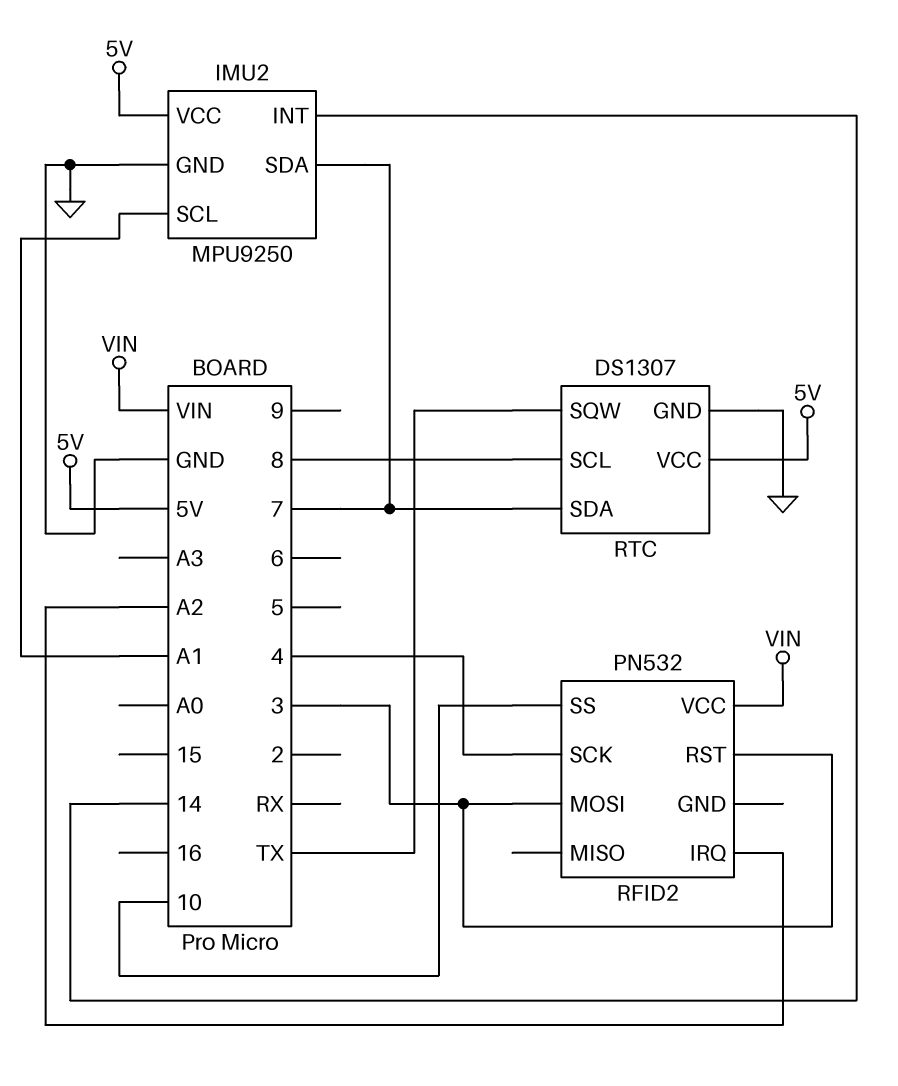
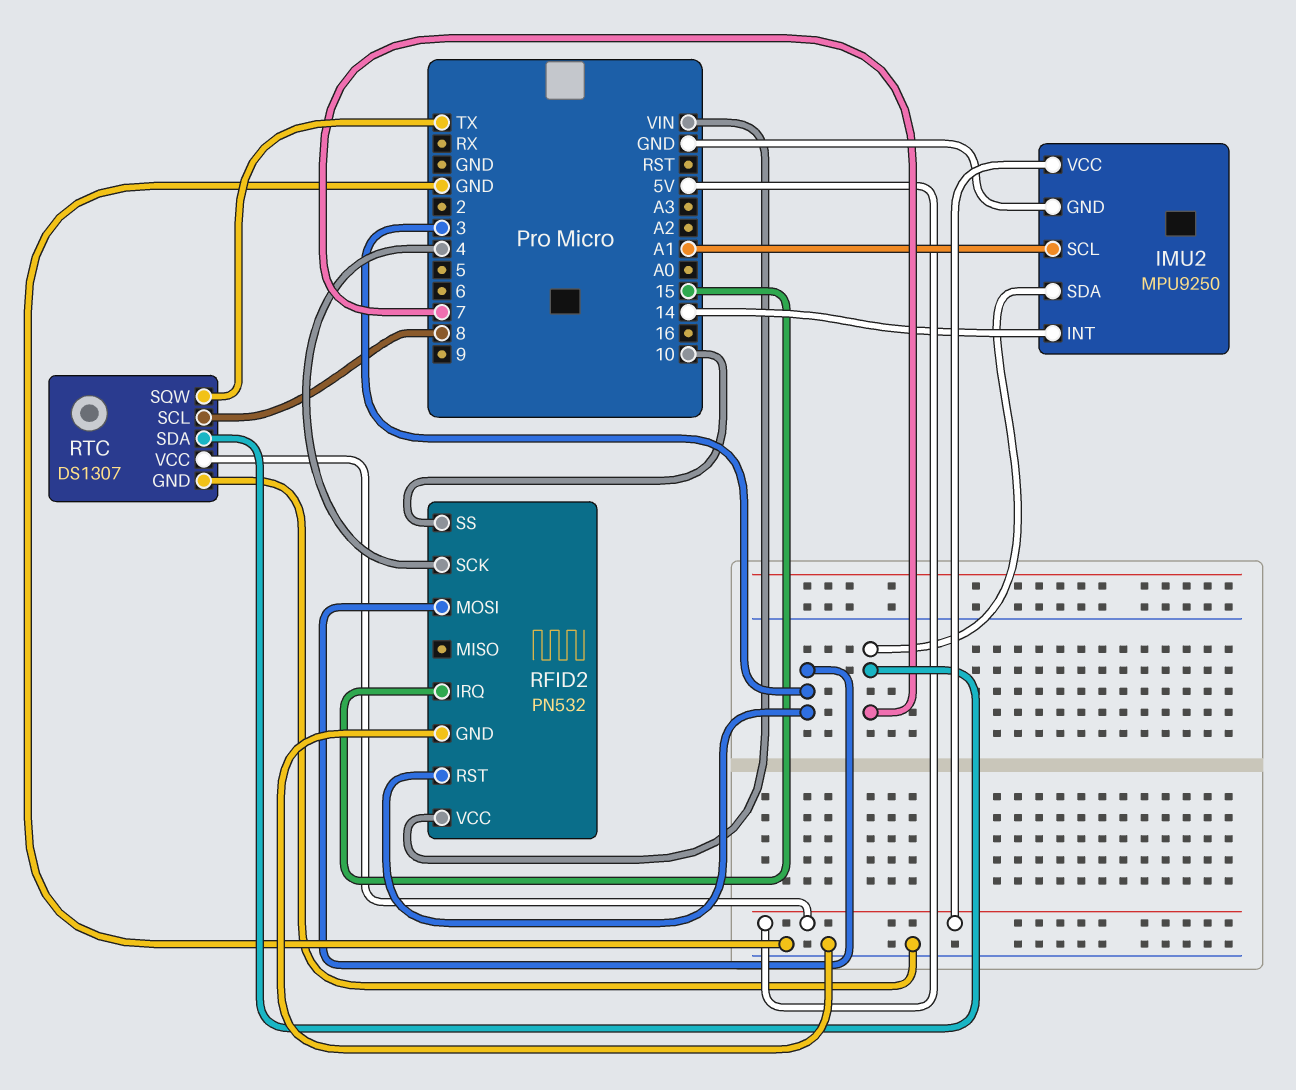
RFID2 pin GND: none -> GND
RFID2 pin IRQ: A2 -> 15

